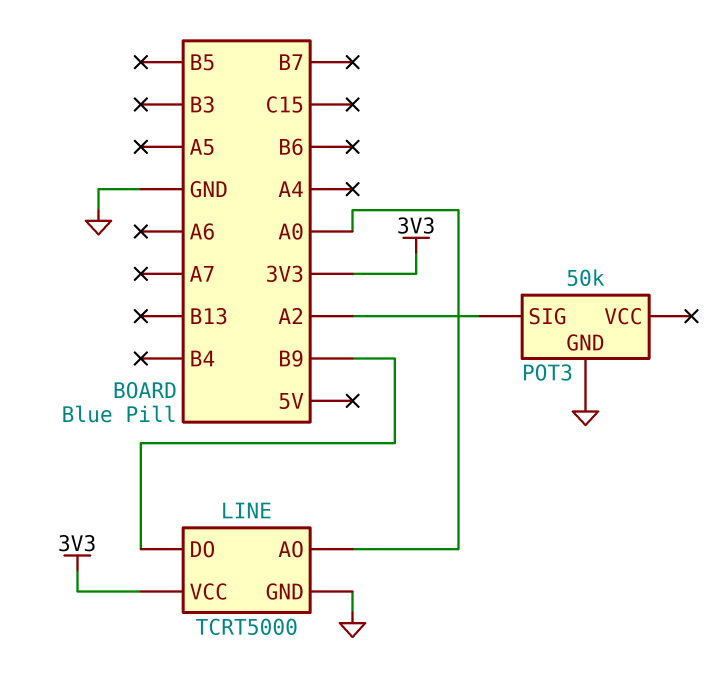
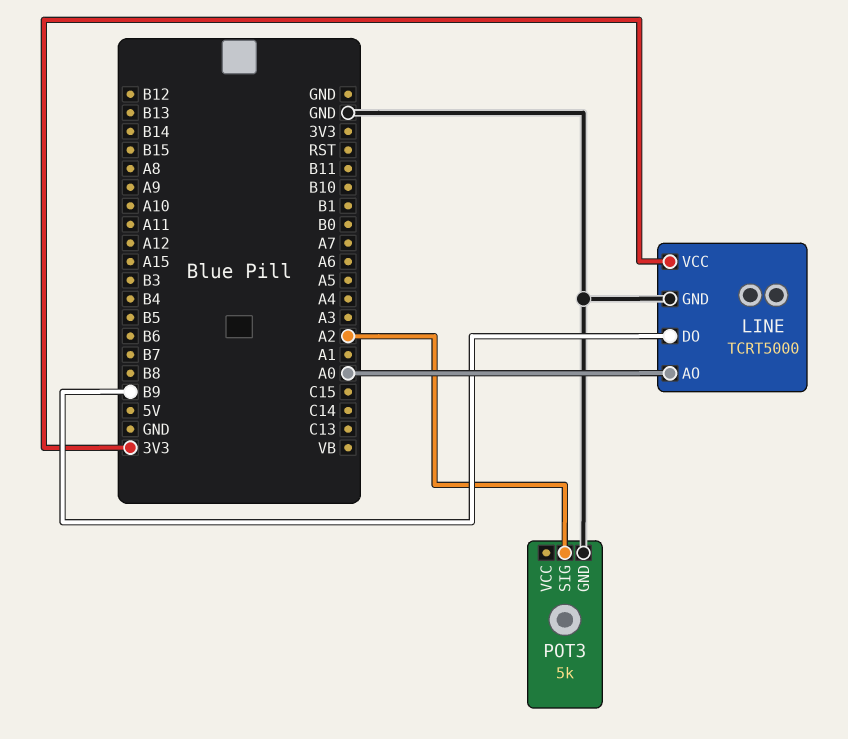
POT3: 50k -> 5k

